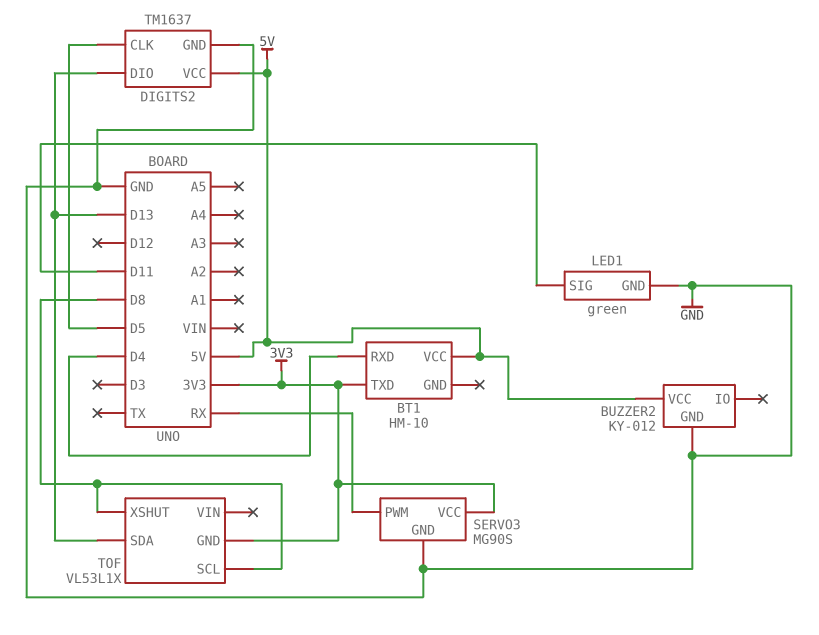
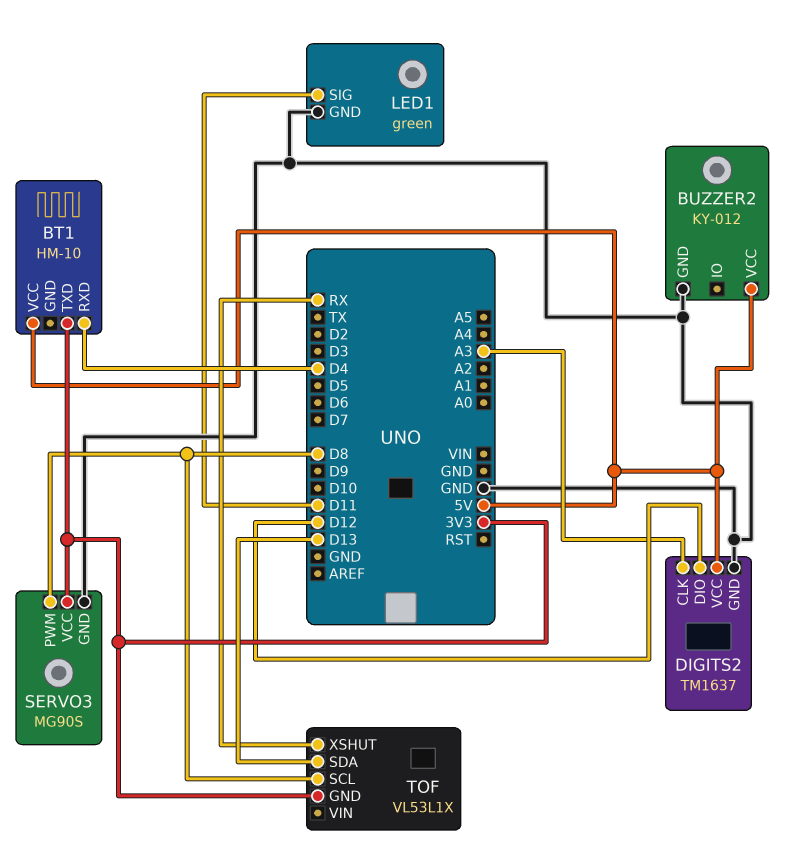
DIGITS2 pin CLK: D5 -> A3
DIGITS2 pin DIO: D13 -> D12
SERVO3 pin PWM: RX -> D8
TOF pin XSHUT: D8 -> RX

